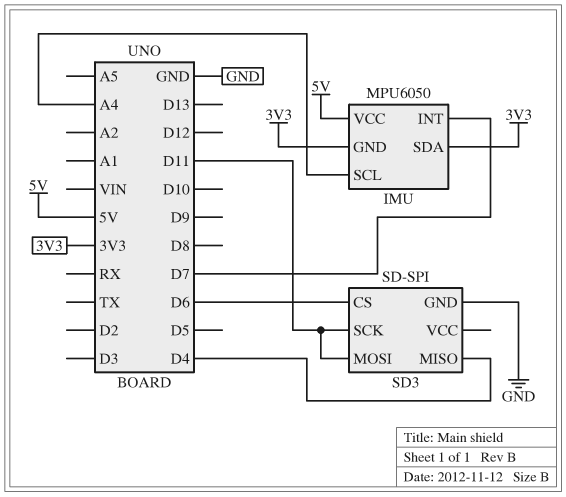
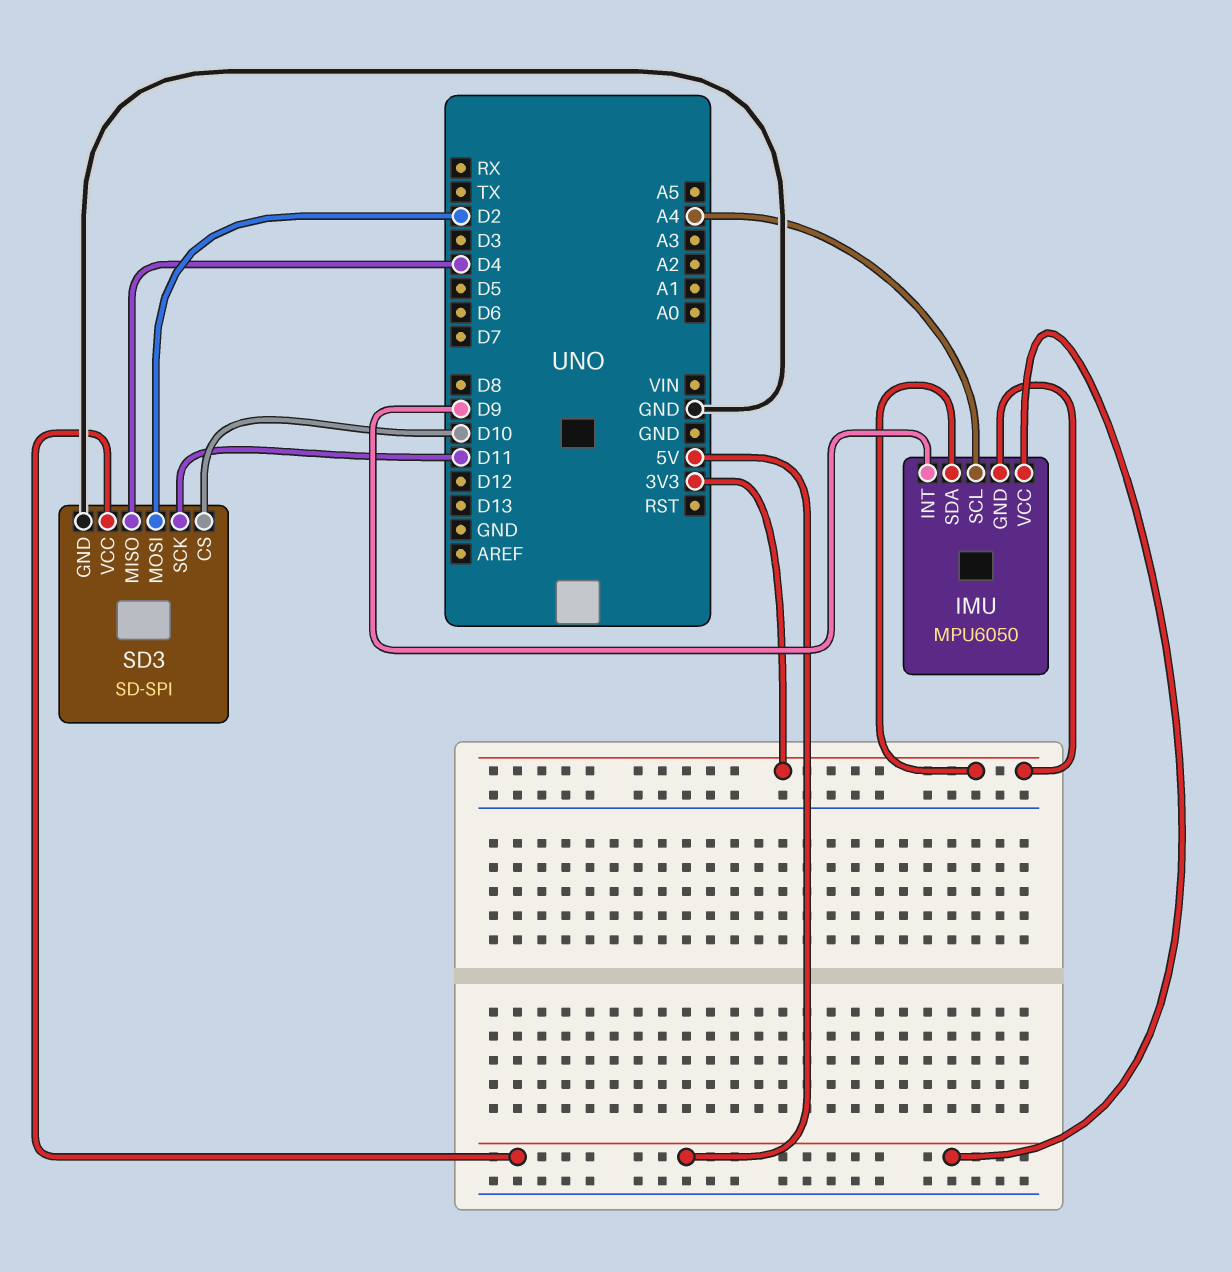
IMU pin INT: D7 -> D9
SD3 pin CS: D6 -> D10
SD3 pin MOSI: D11 -> D2
SD3 pin VCC: none -> 5V

